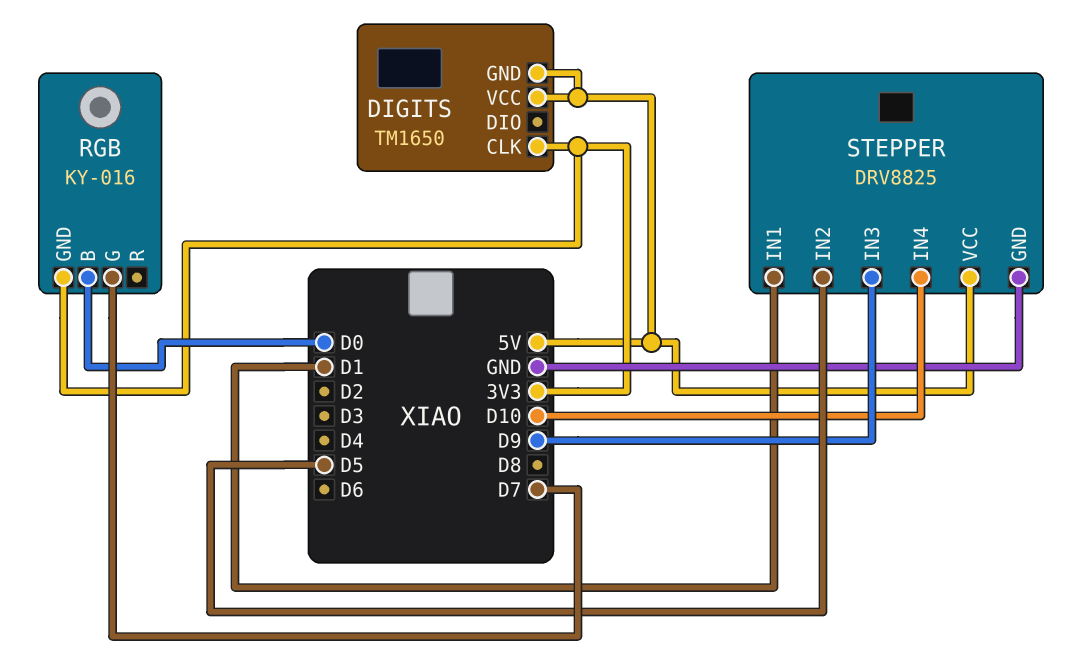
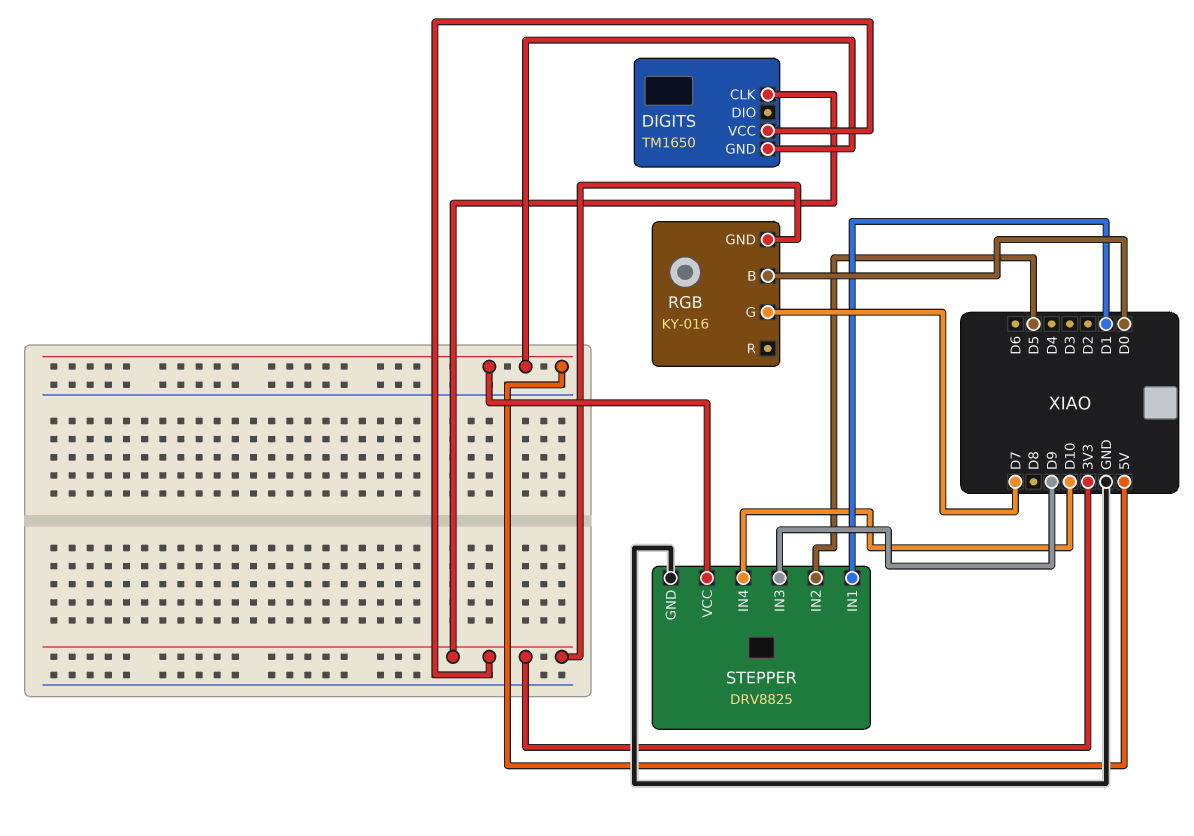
DIGITS pin VCC: 5V -> 3V3

